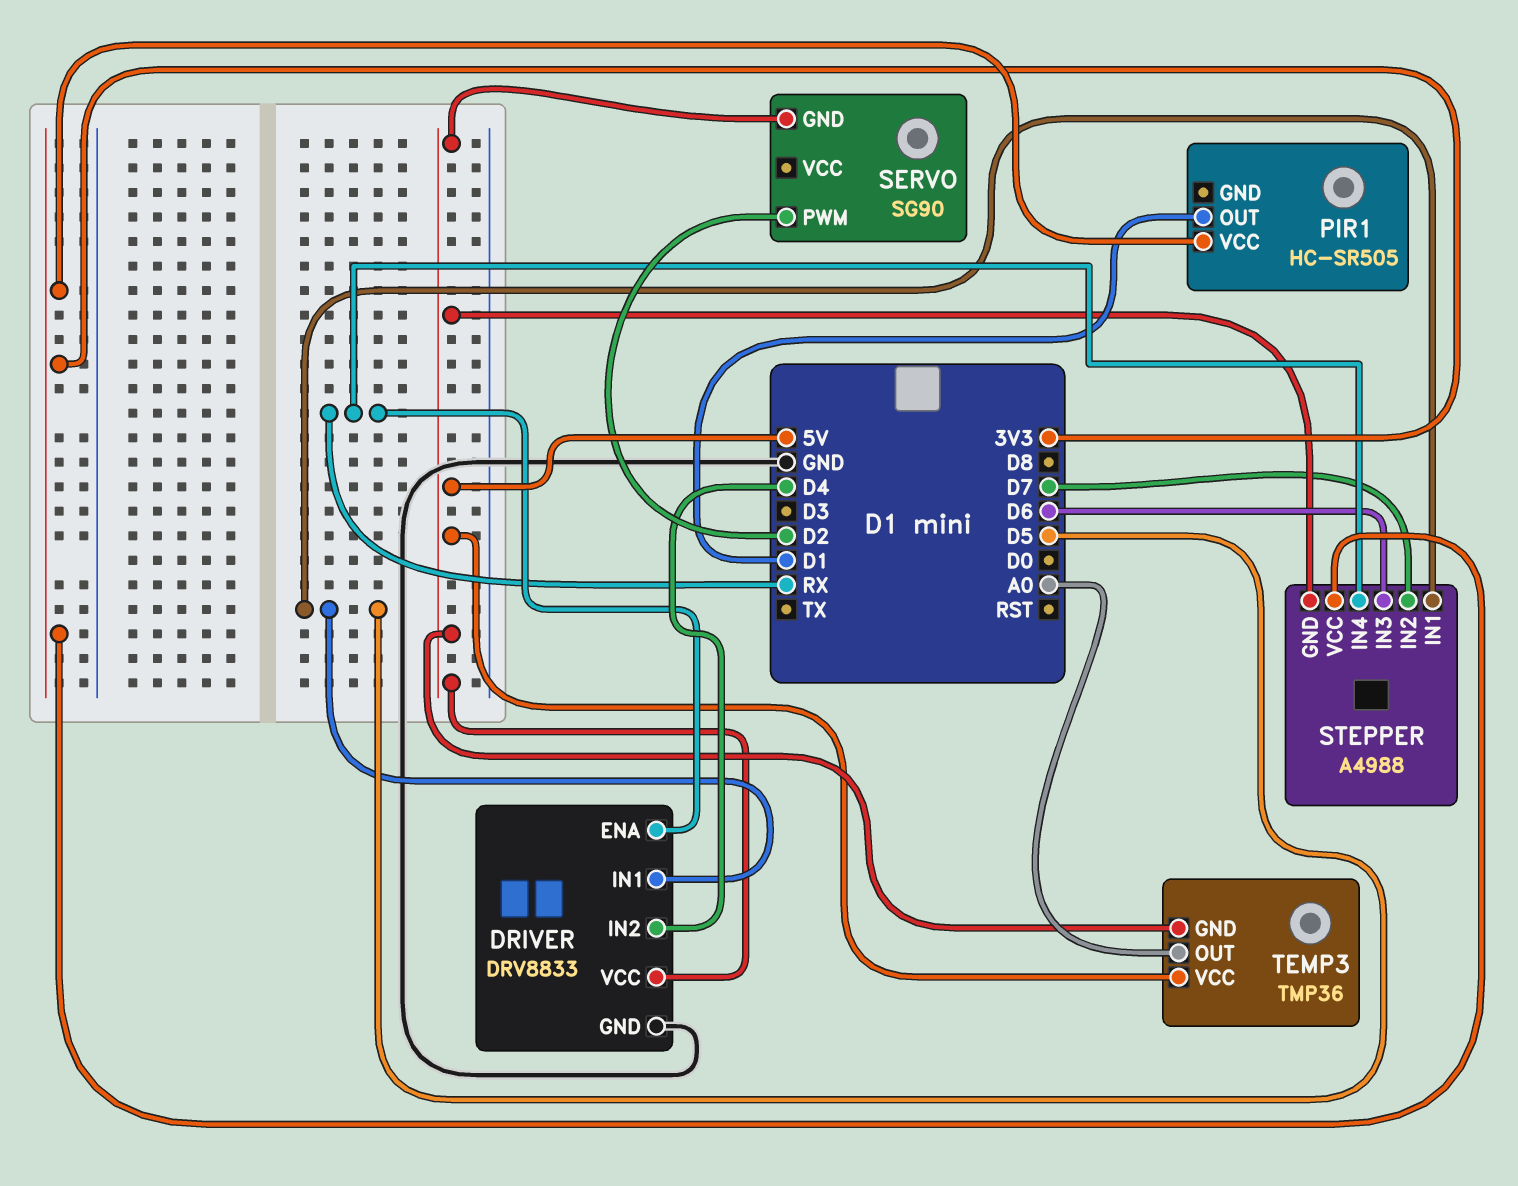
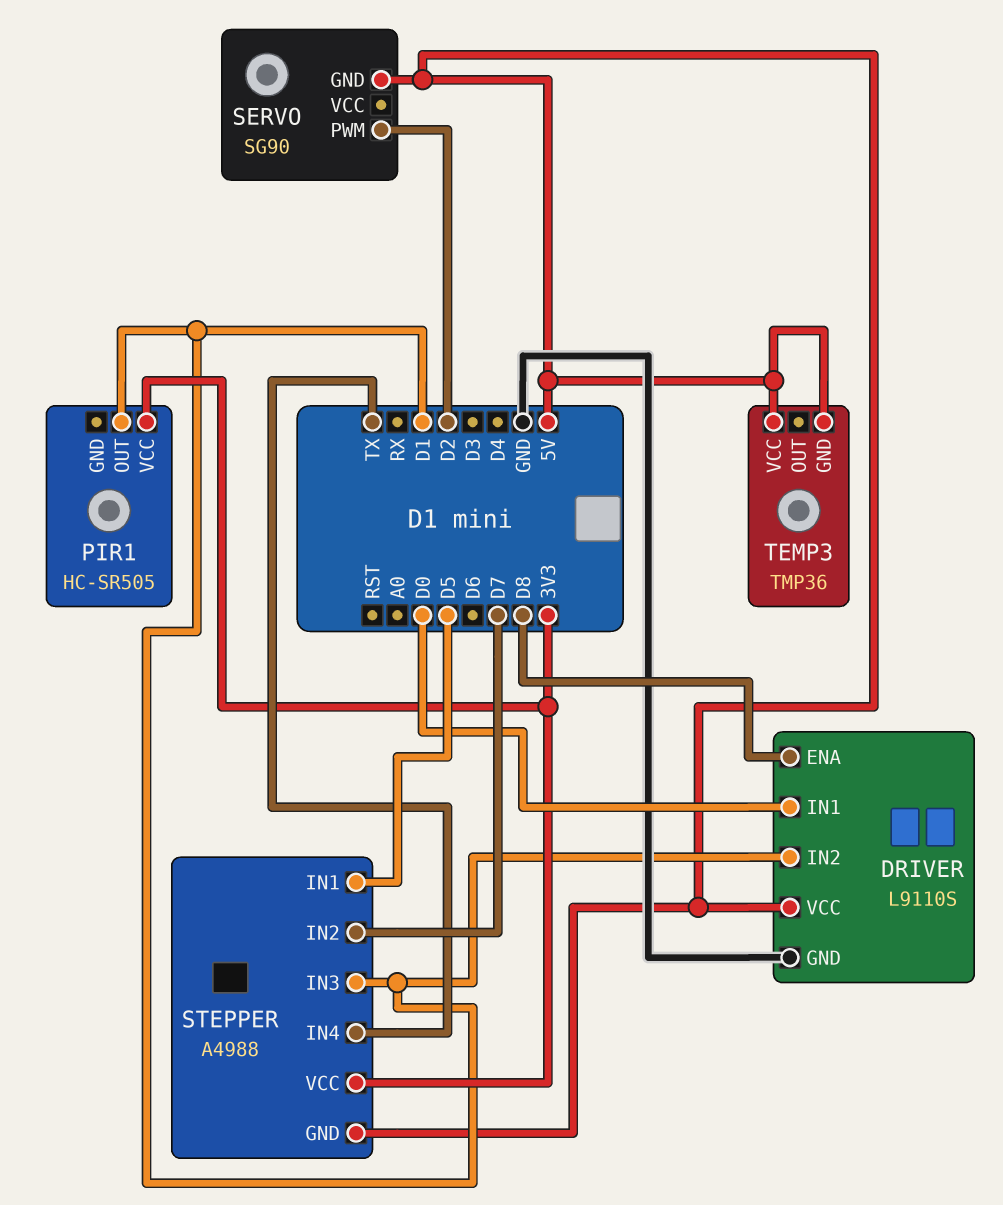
DRIVER: DRV8833 -> L9110S
DRIVER pin ENA: RX -> D8
DRIVER pin IN1: D5 -> D0
DRIVER pin IN2: D4 -> D1
STEPPER pin IN3: D6 -> D1
STEPPER pin IN4: RX -> TX
TEMP3 pin OUT: A0 -> none

